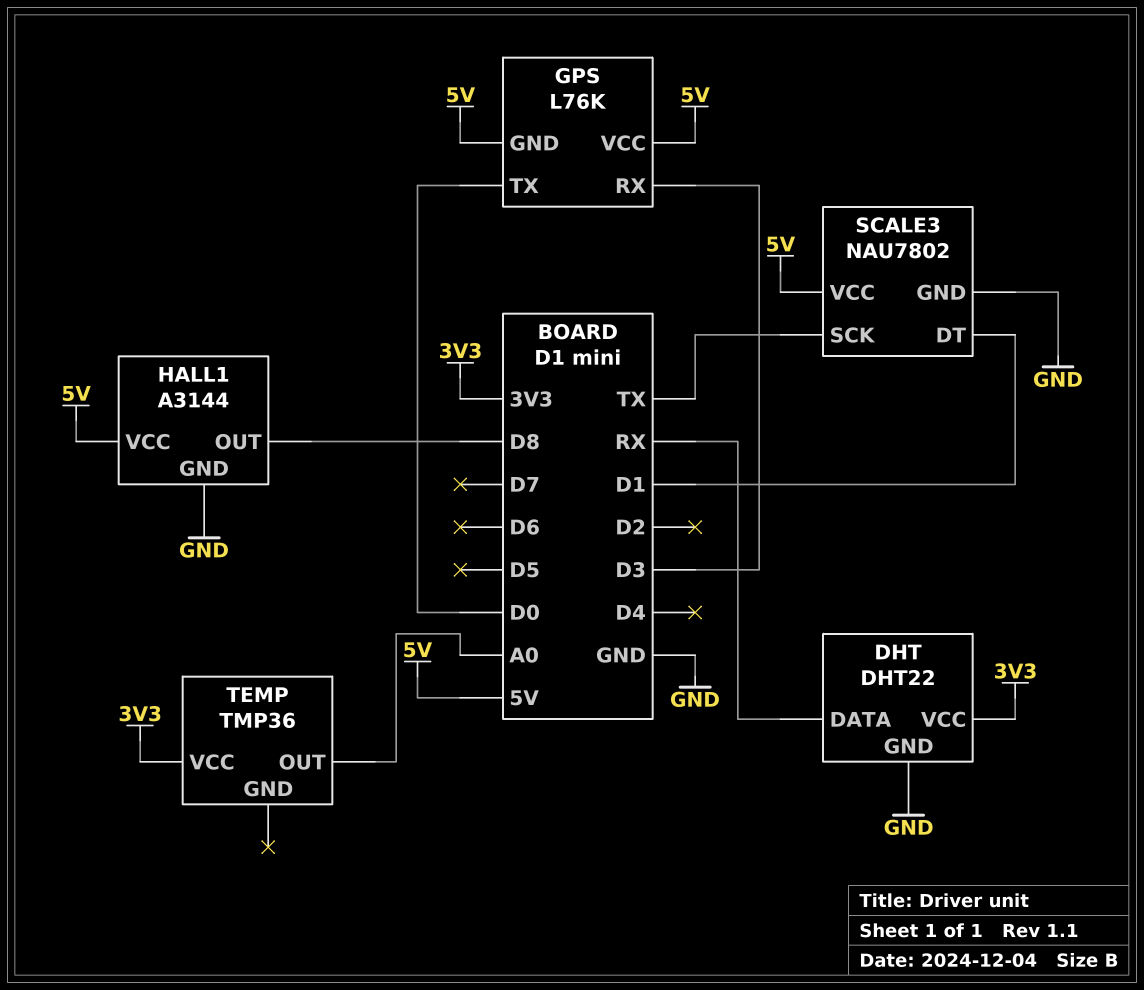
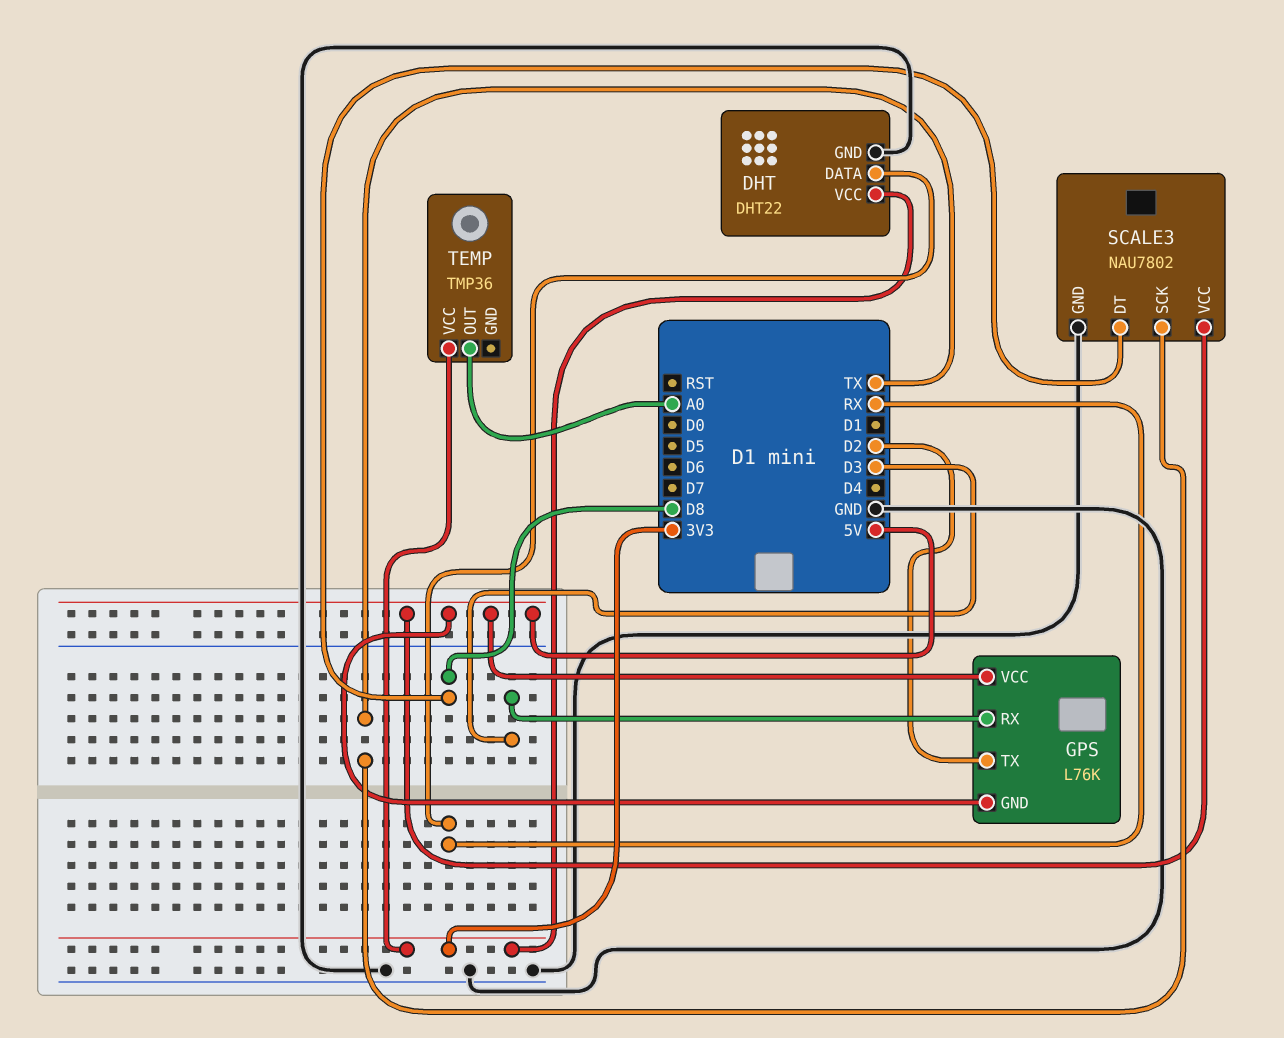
GPS pin TX: D0 -> D2
HALL1: A3144 -> none
HALL1 pin GND: GND -> none
HALL1 pin OUT: D8 -> none
HALL1 pin VCC: 5V -> none
SCALE3 pin DT: D1 -> D8

